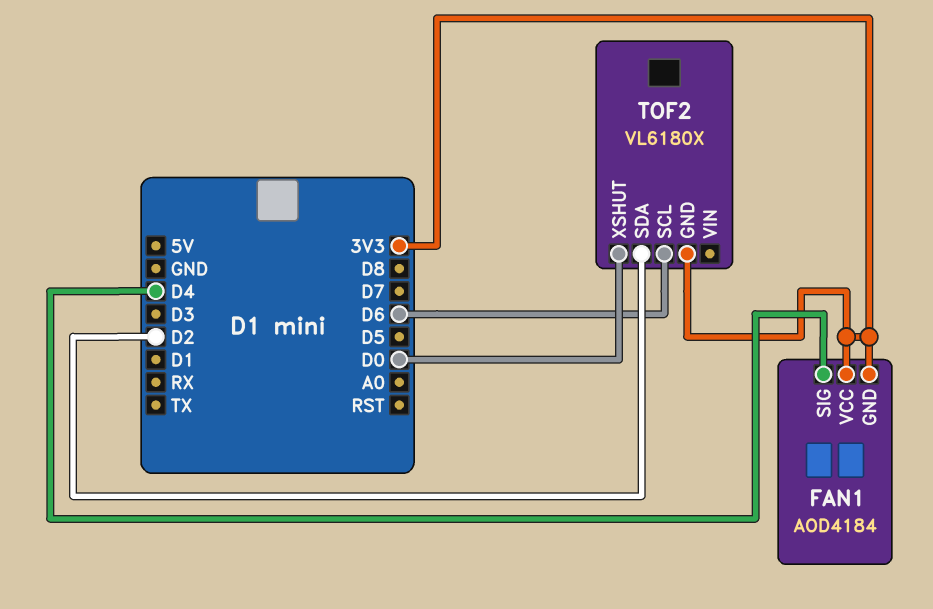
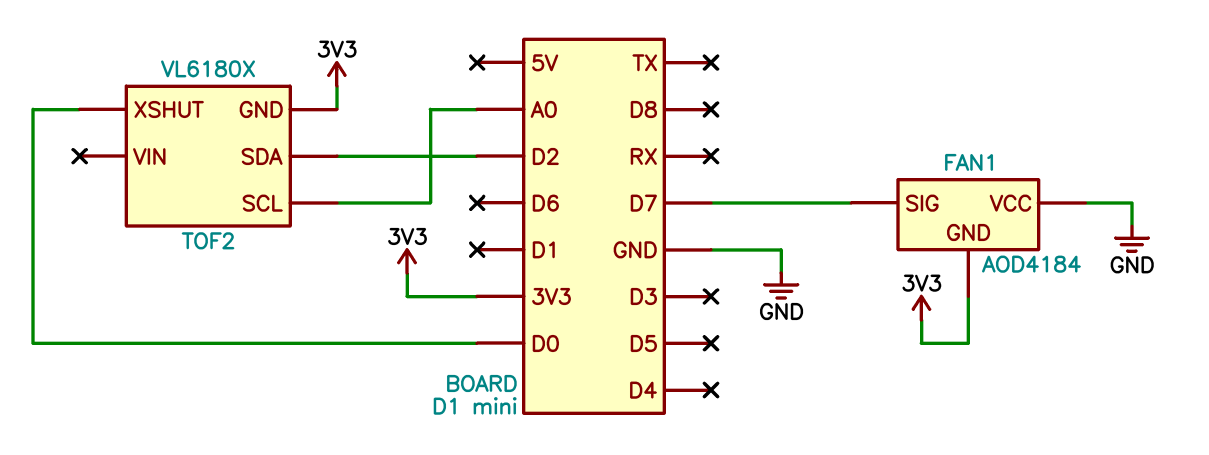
FAN1 pin SIG: D4 -> D7
FAN1 pin VCC: 3V3 -> GND
TOF2 pin SCL: D6 -> A0

